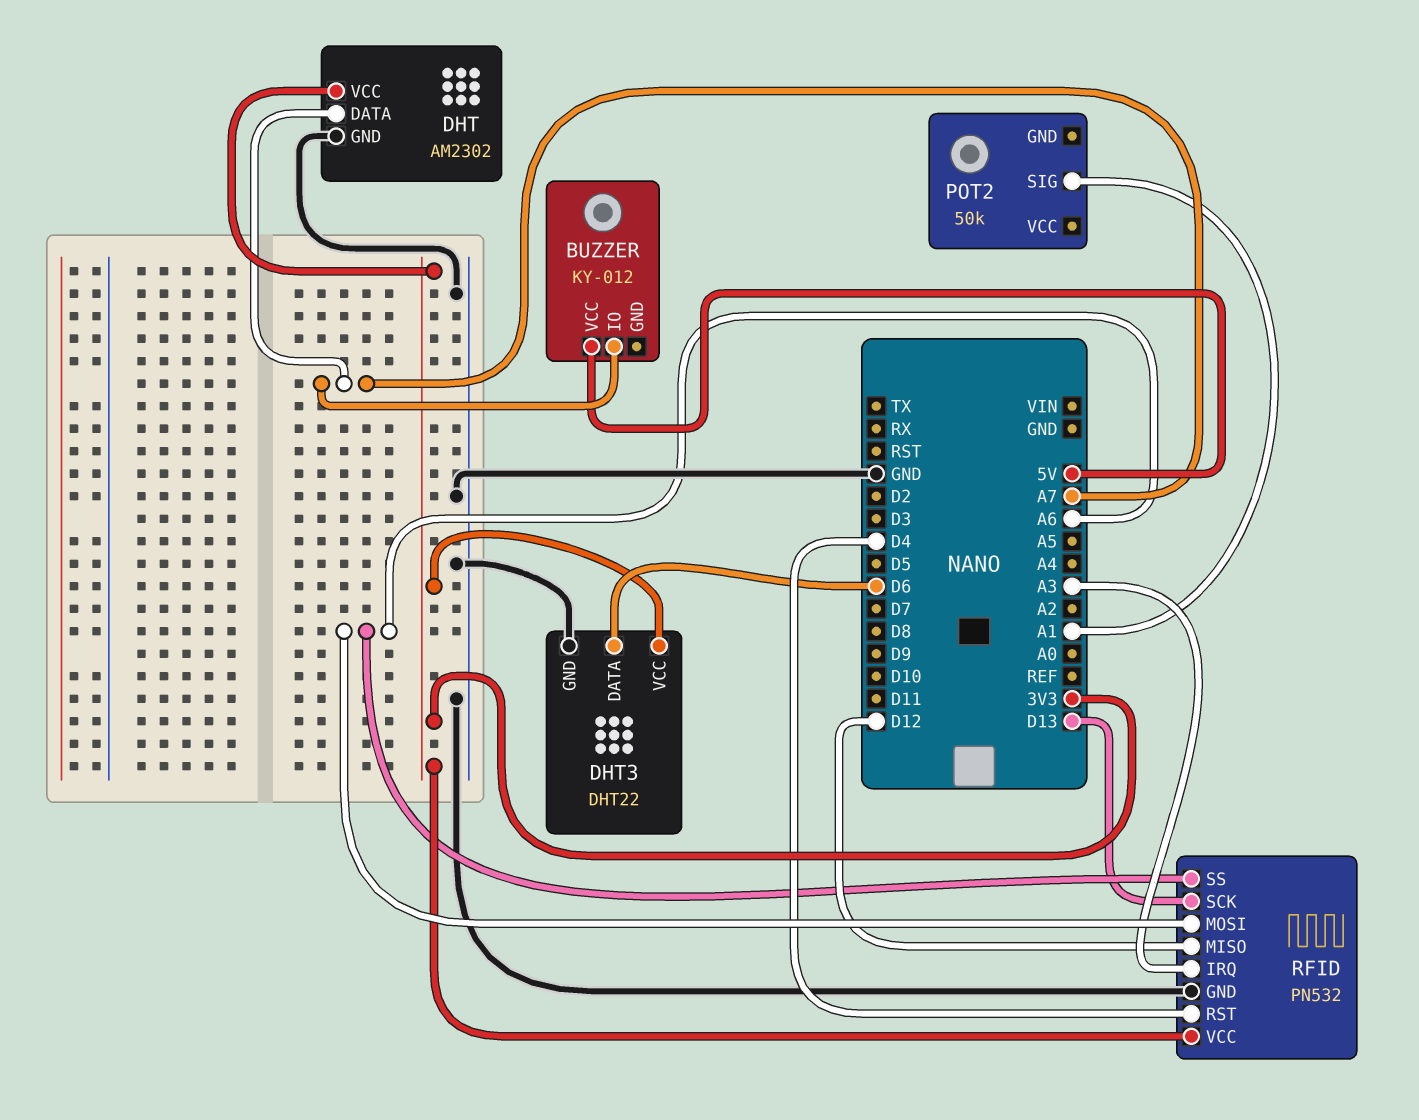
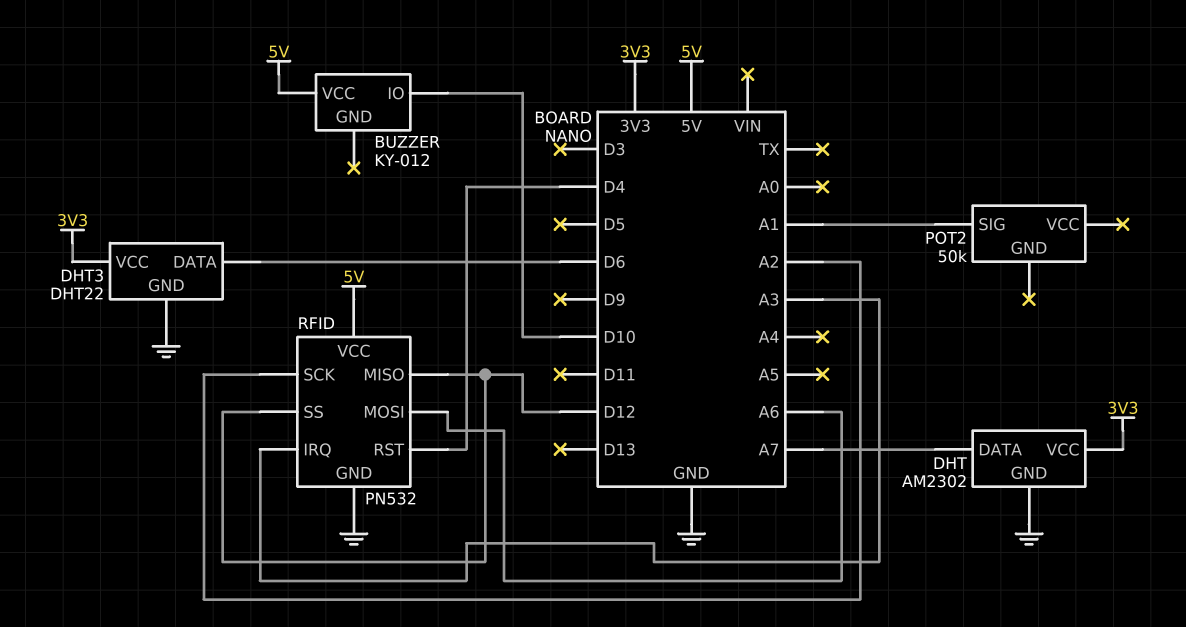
BUZZER pin IO: A7 -> D10
RFID pin SCK: D13 -> A2
RFID pin SS: A6 -> D12
RFID pin VCC: 3V3 -> 5V

